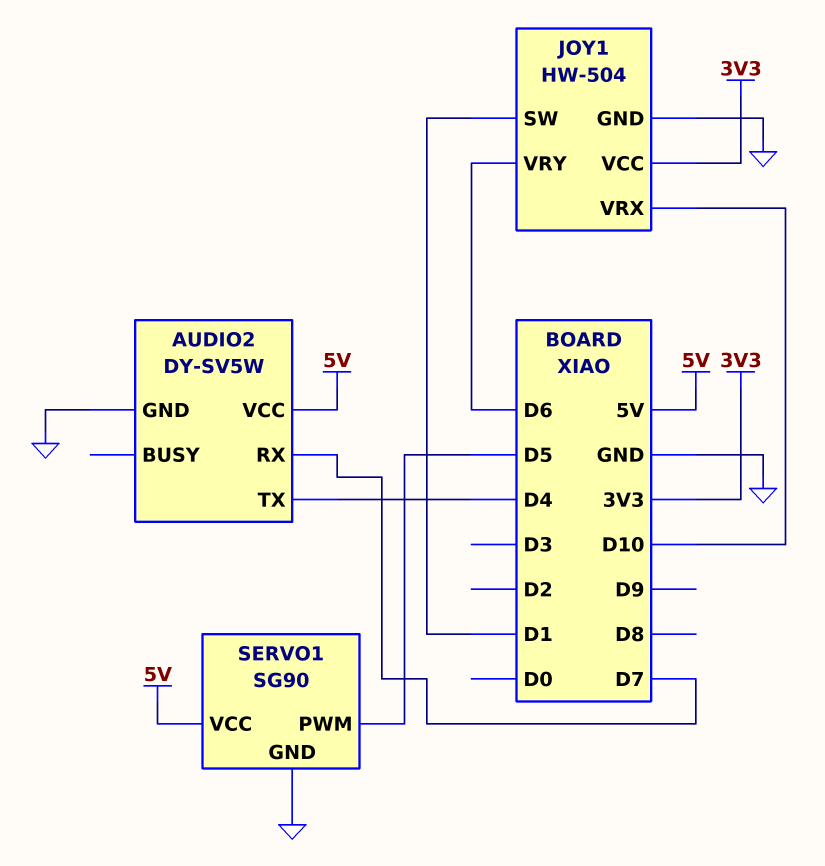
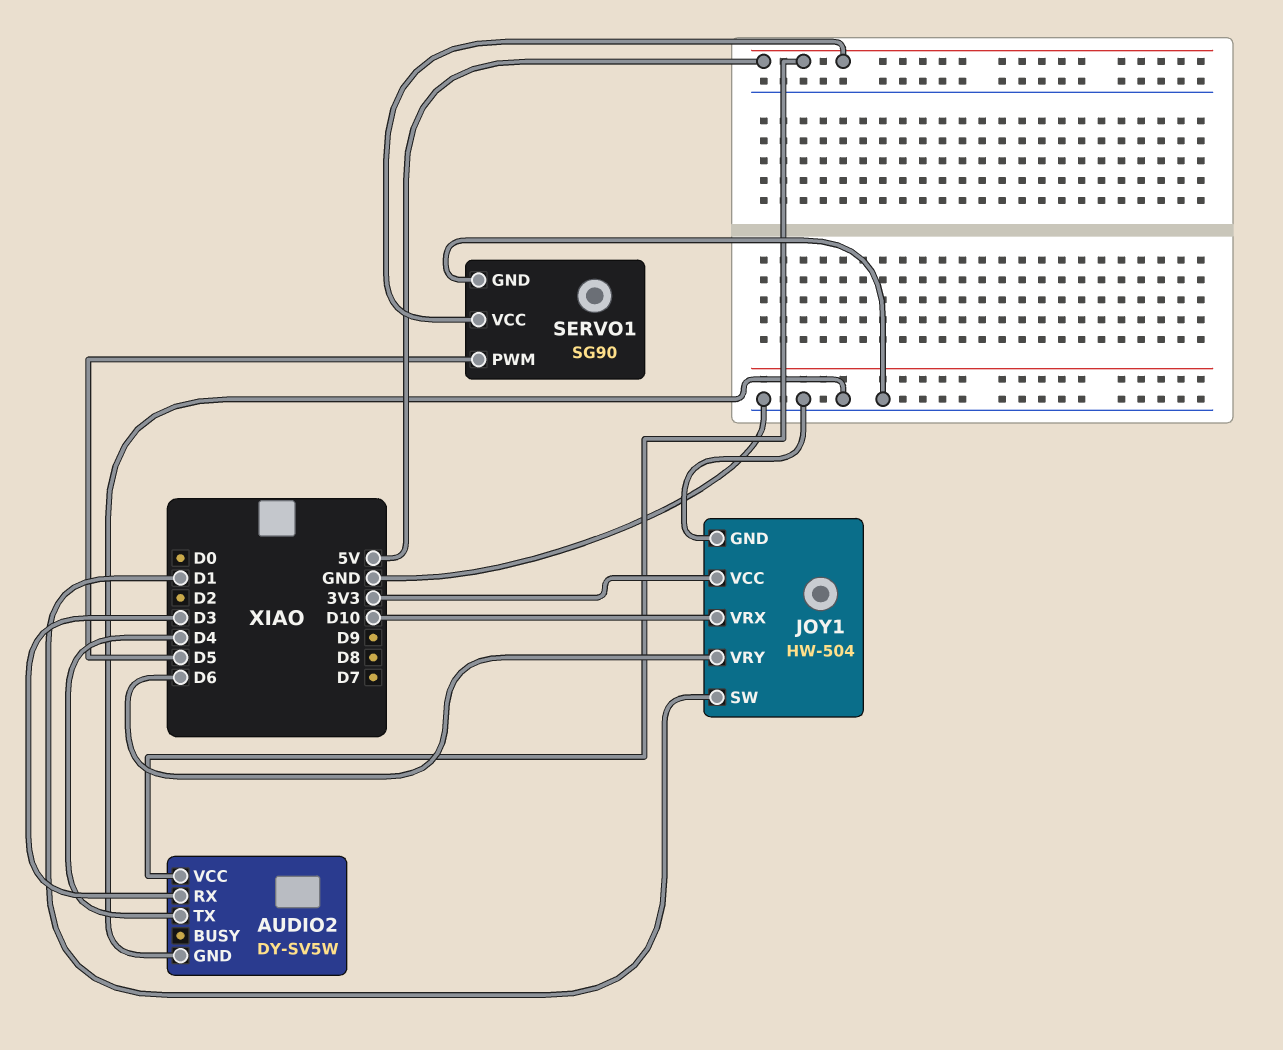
AUDIO2 pin RX: D7 -> D3

